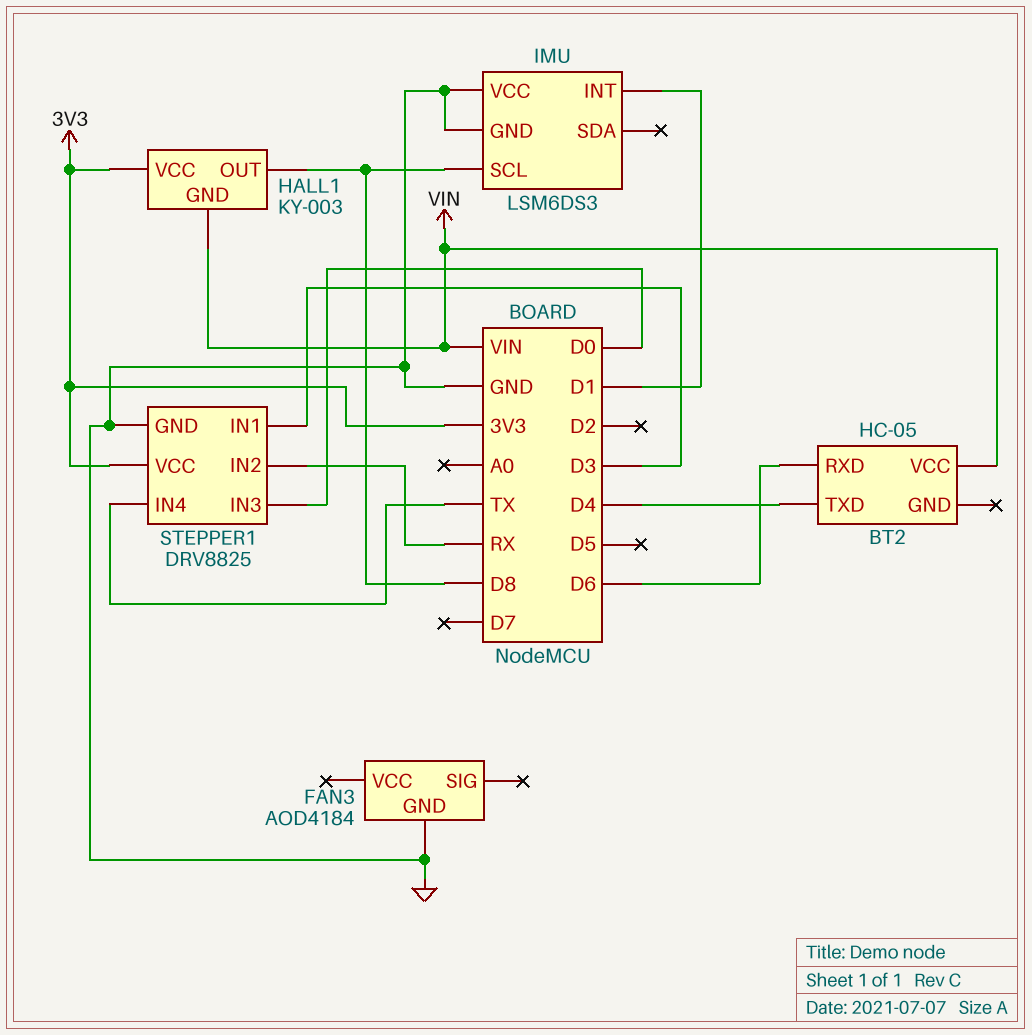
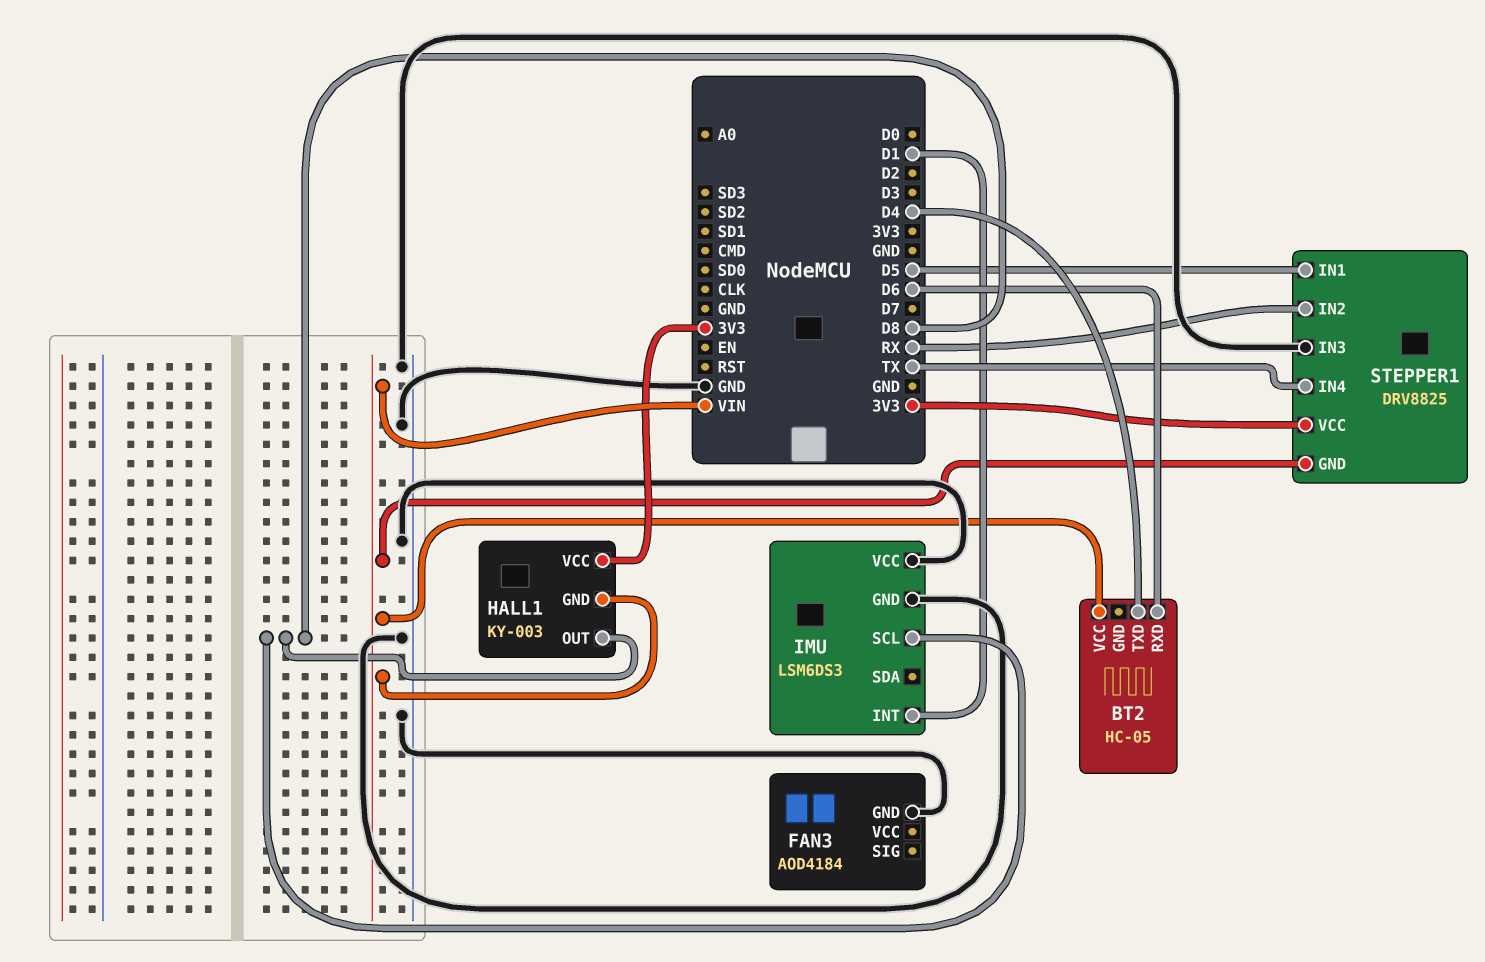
STEPPER1 pin GND: GND -> VIN
STEPPER1 pin IN1: D3 -> D5
STEPPER1 pin IN3: D0 -> GND

